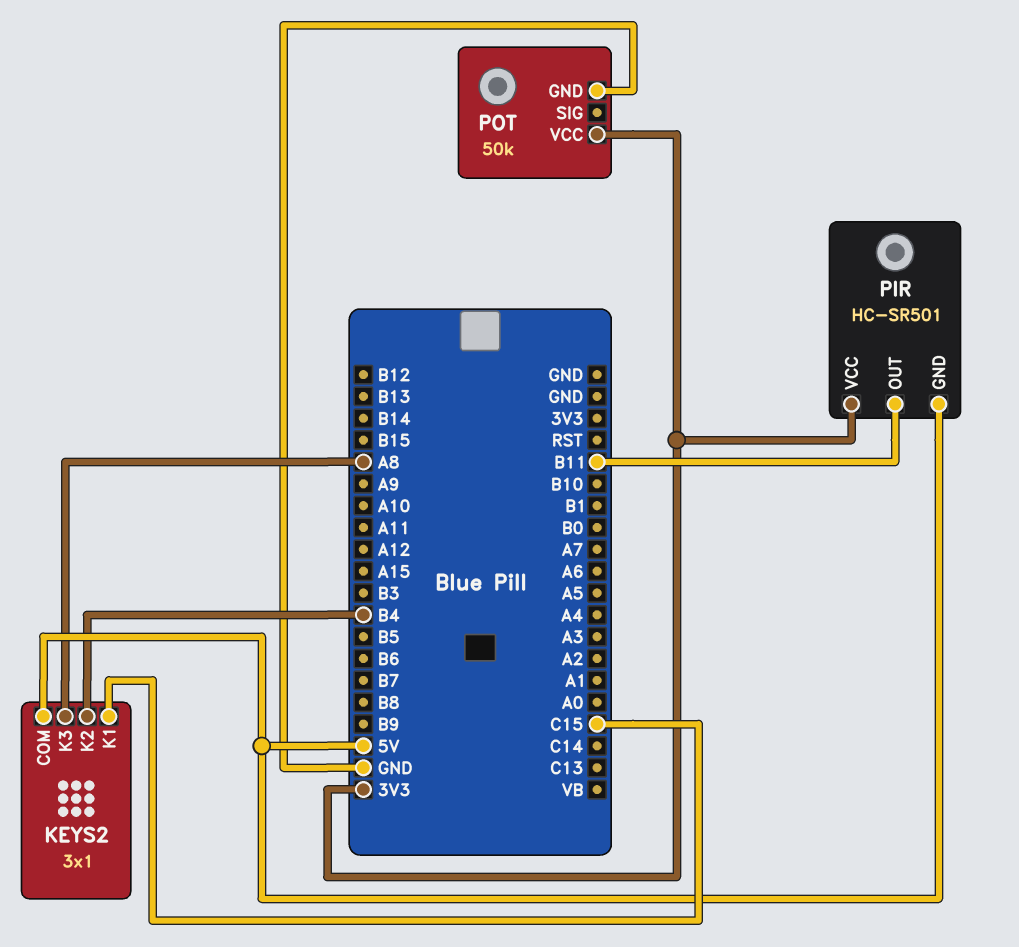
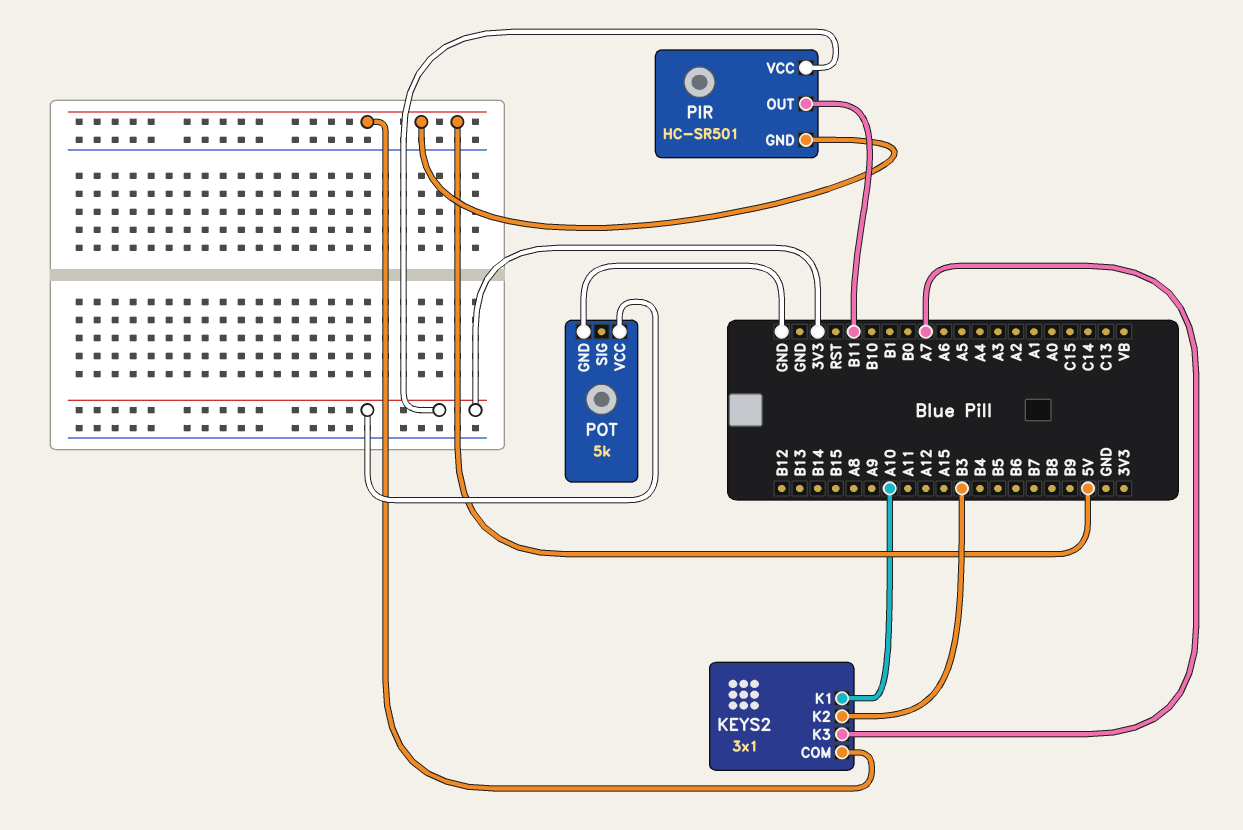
KEYS2 pin K1: C15 -> A10
KEYS2 pin K2: B4 -> B3
KEYS2 pin K3: A8 -> A7
POT: 50k -> 5k

